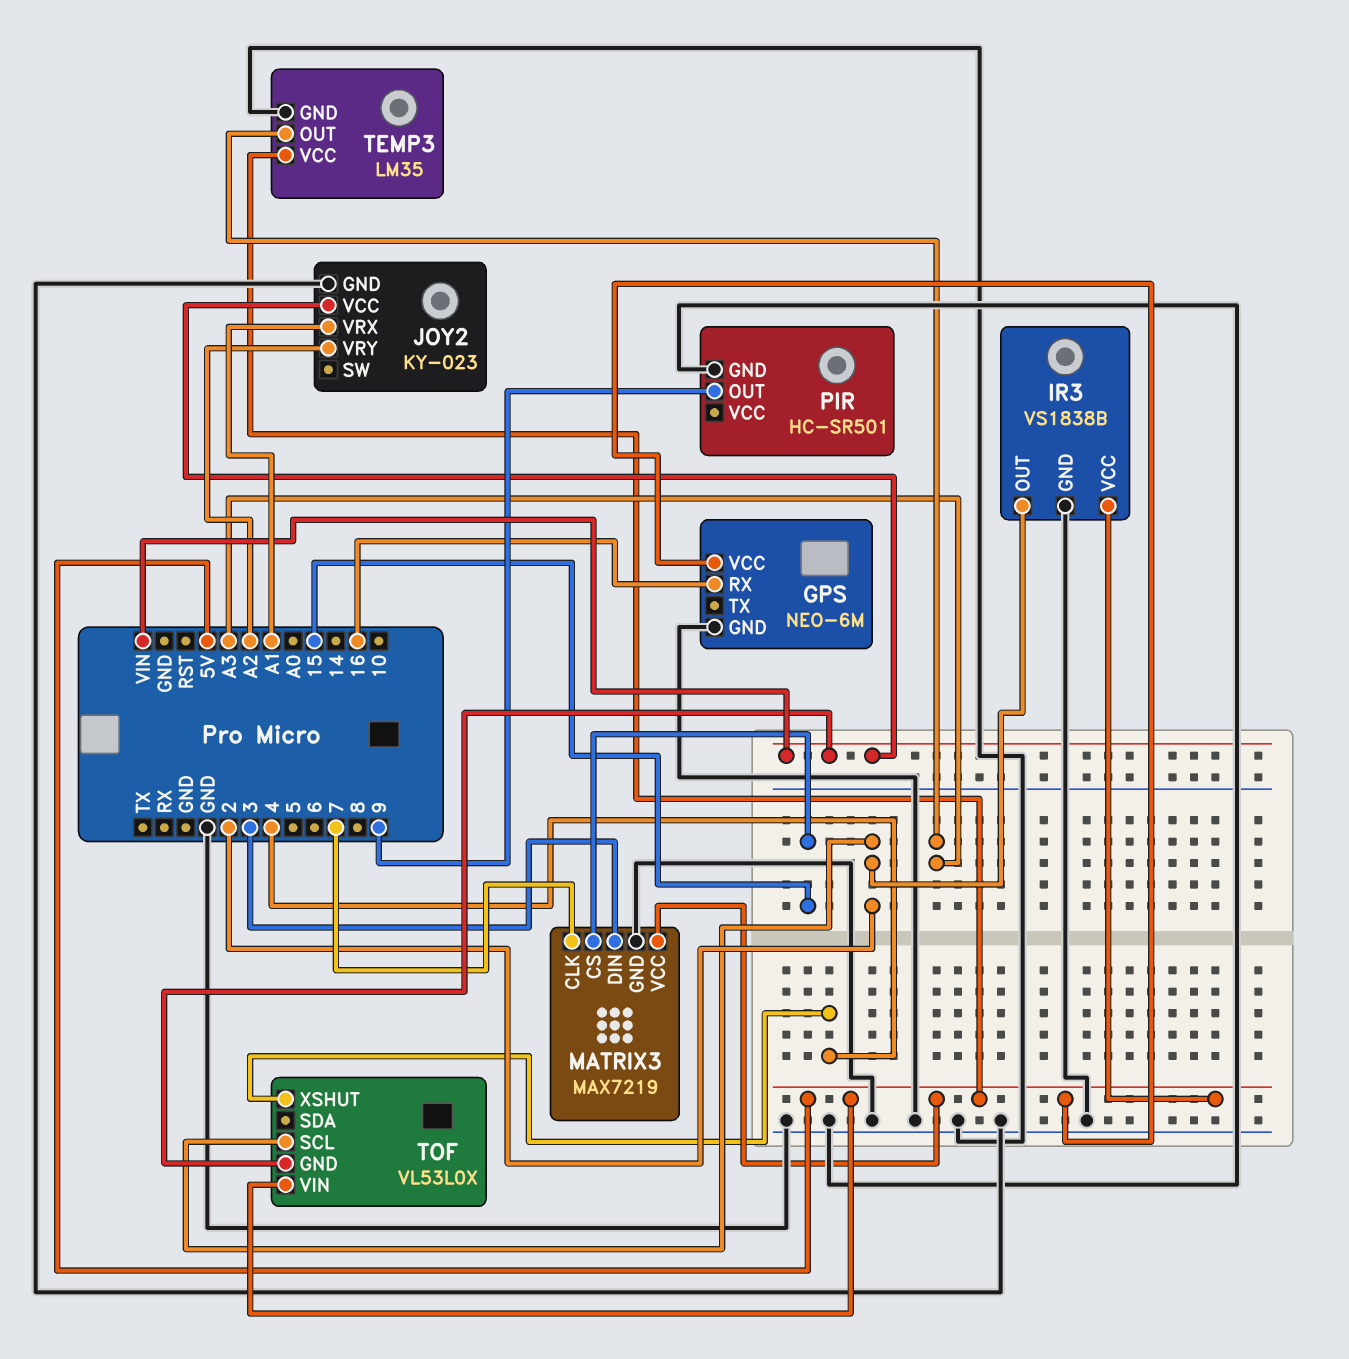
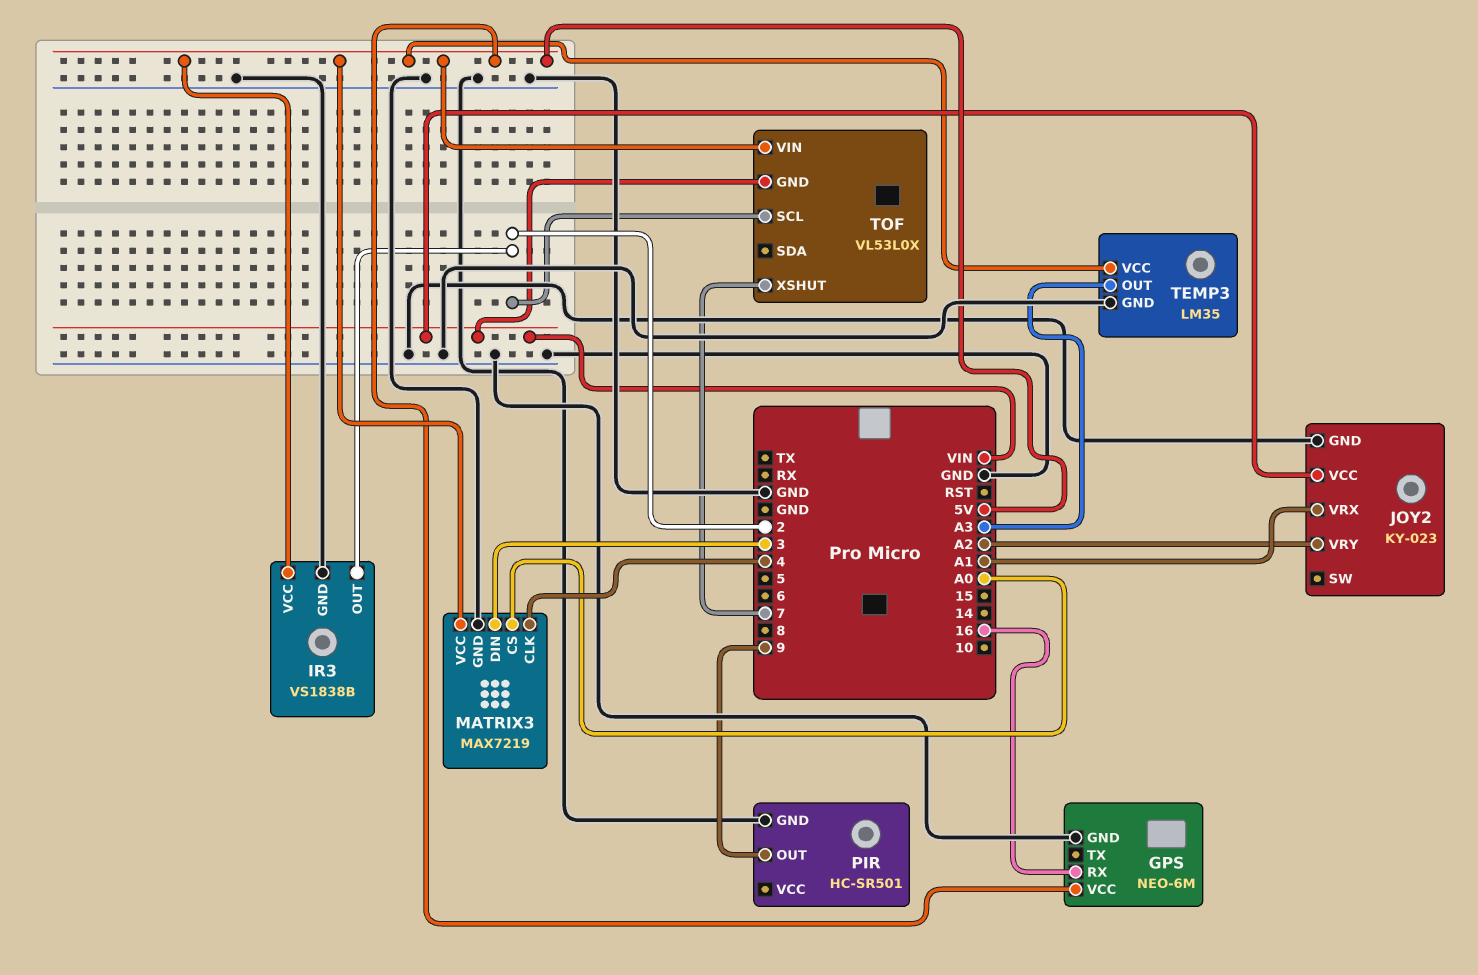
MATRIX3 pin CLK: 7 -> 4
MATRIX3 pin CS: 15 -> A0
TOF pin XSHUT: 4 -> 7

